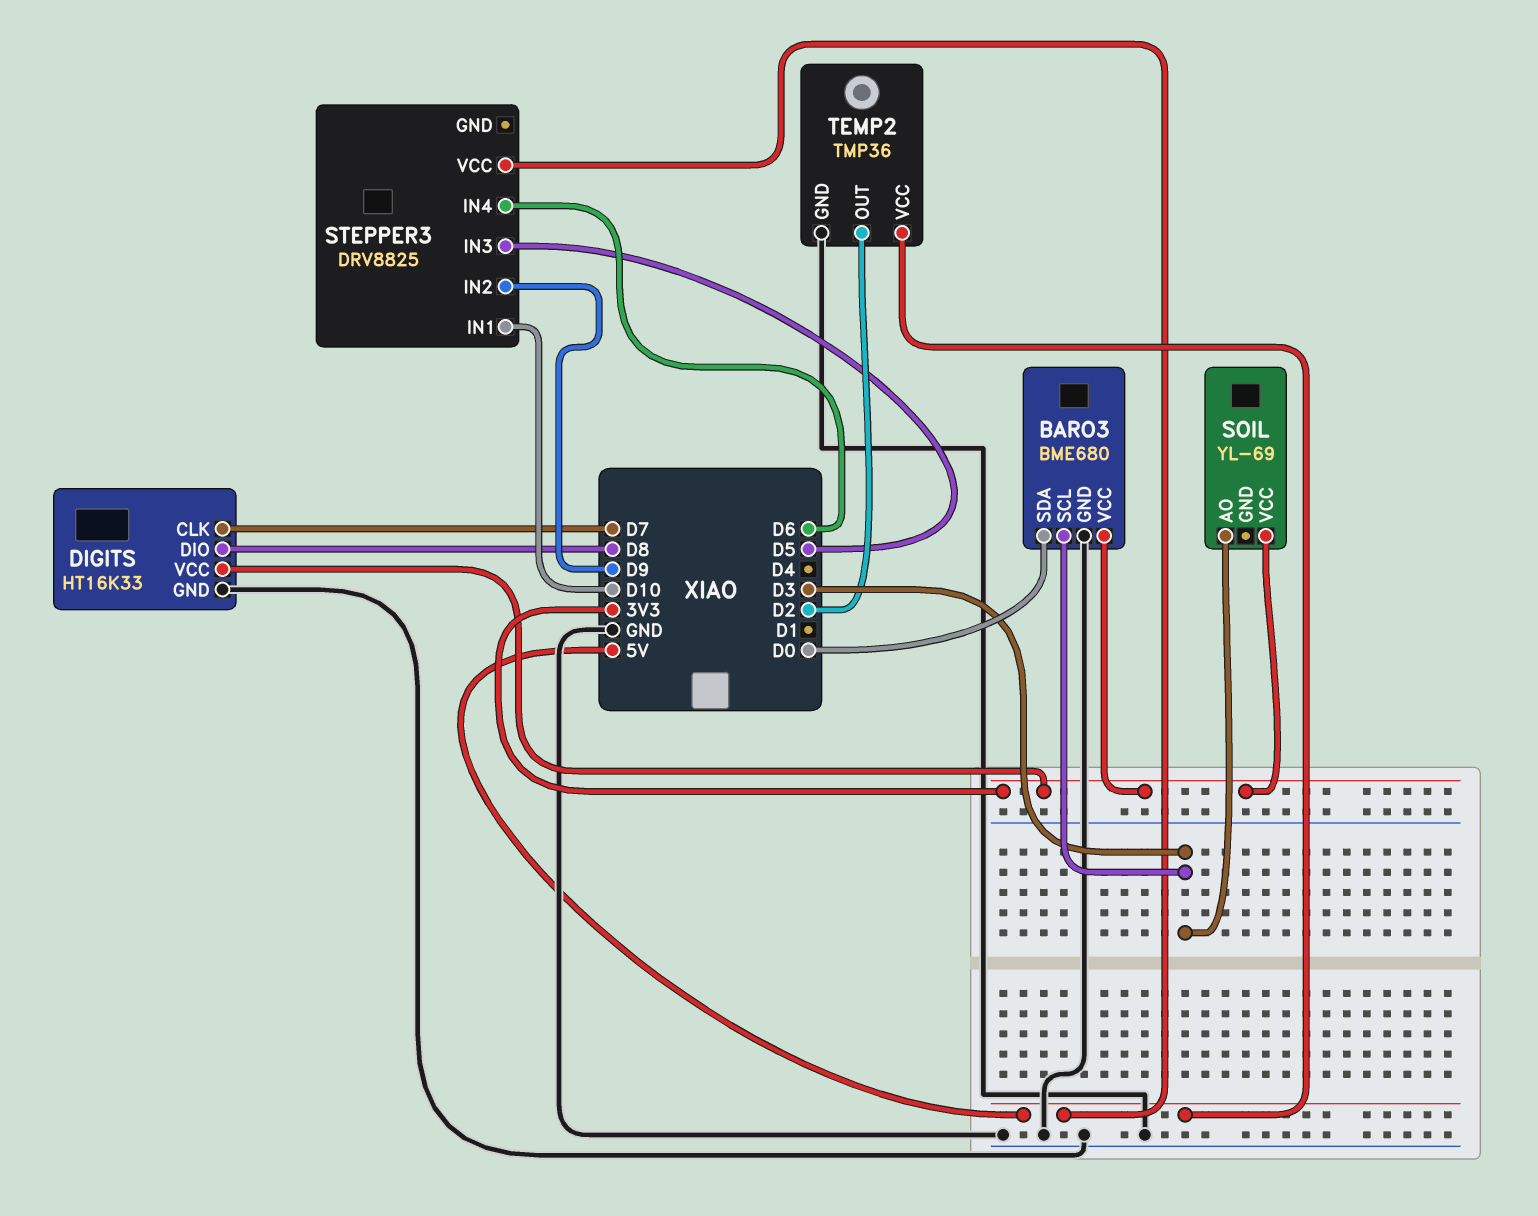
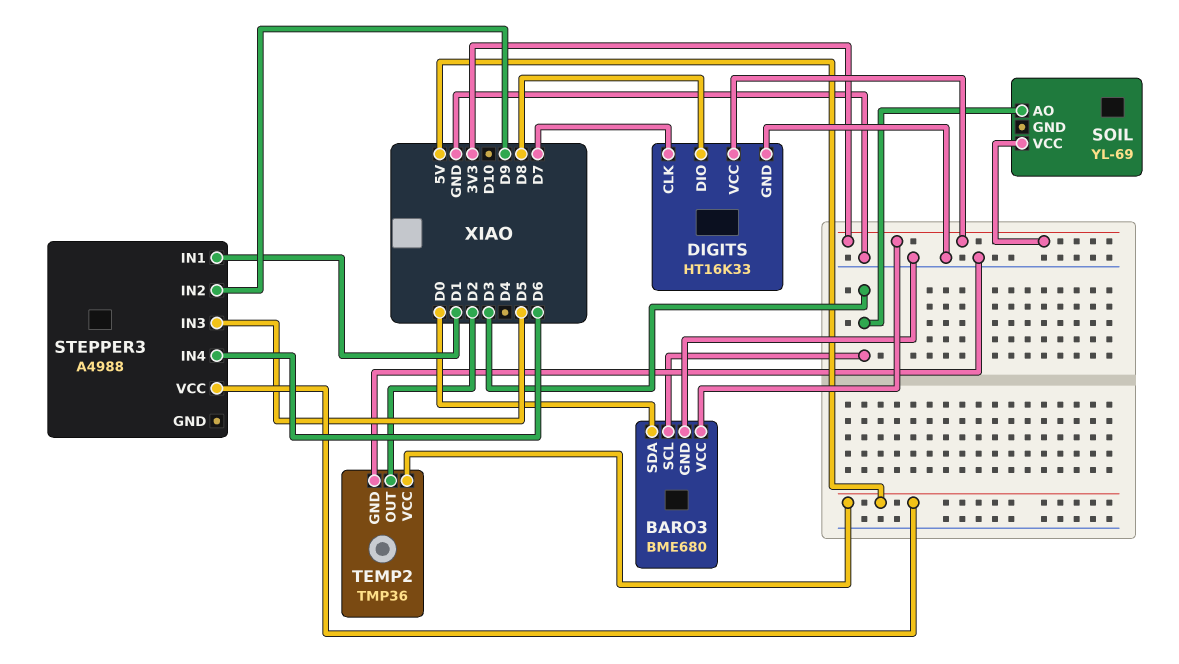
STEPPER3: DRV8825 -> A4988
STEPPER3 pin IN1: D10 -> D1

